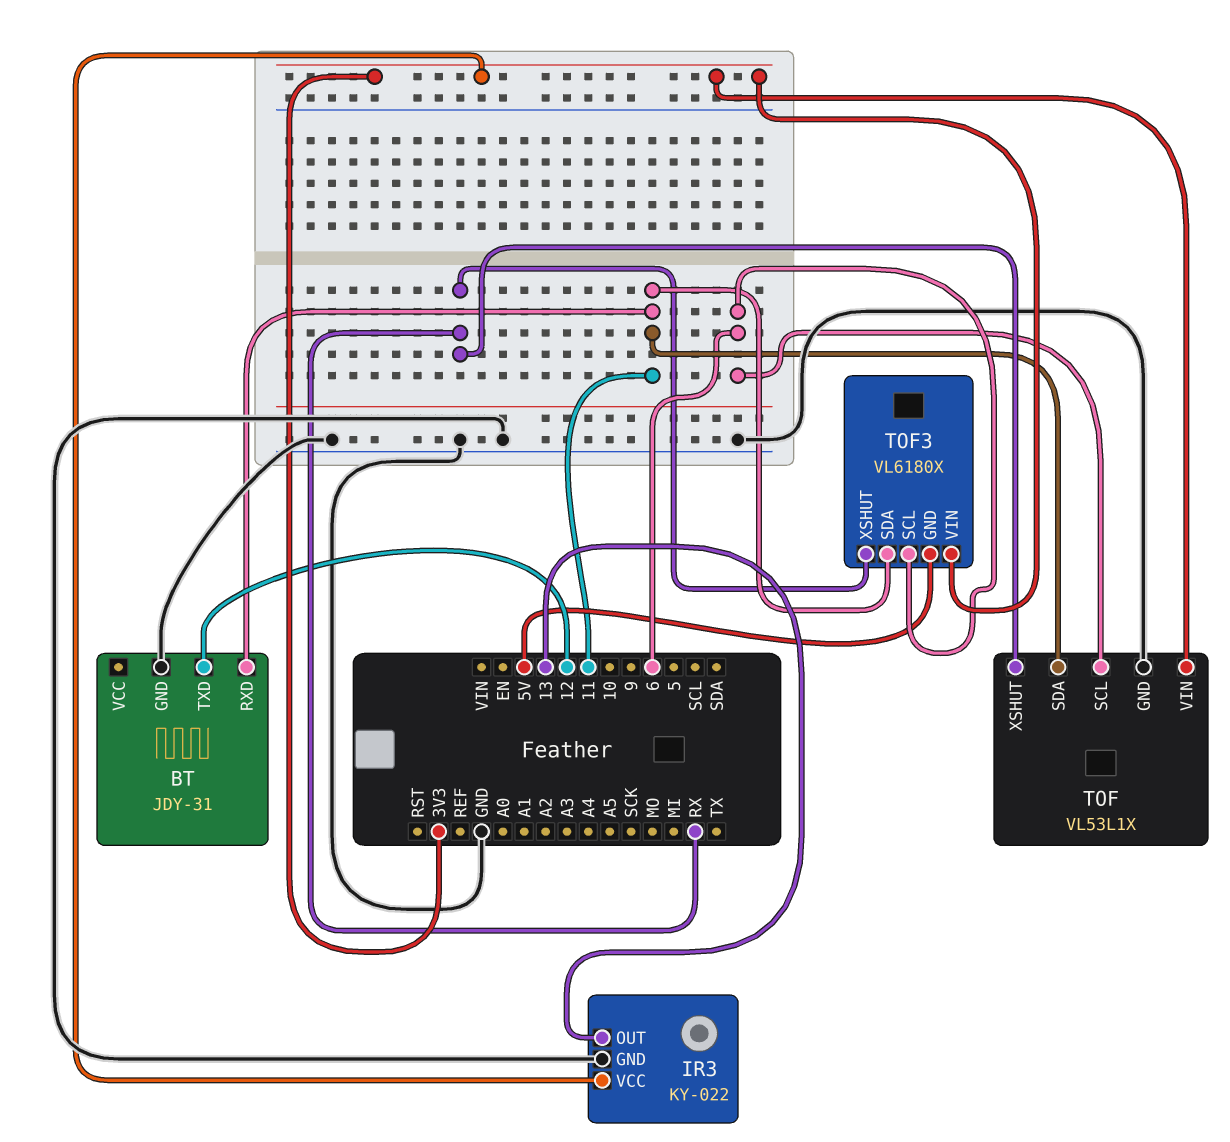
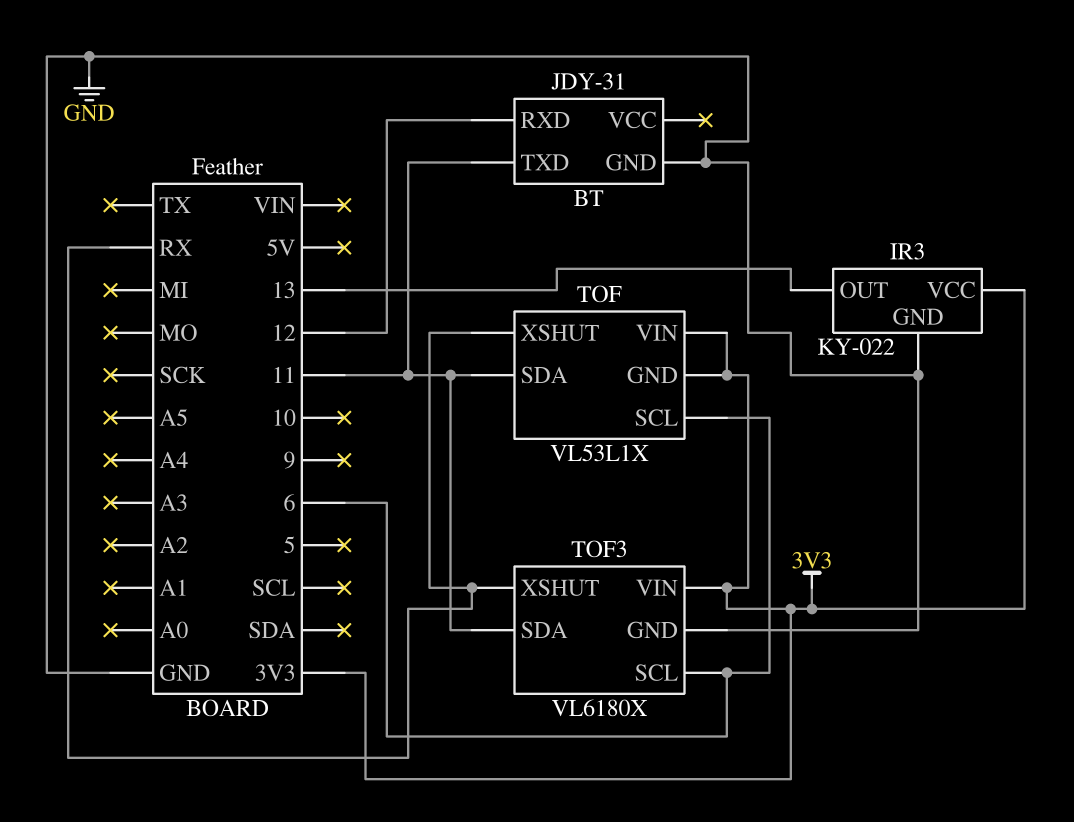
BT pin RXD: 11 -> 12
BT pin TXD: 12 -> 11
TOF pin GND: GND -> 3V3
TOF3 pin GND: 5V -> GND

